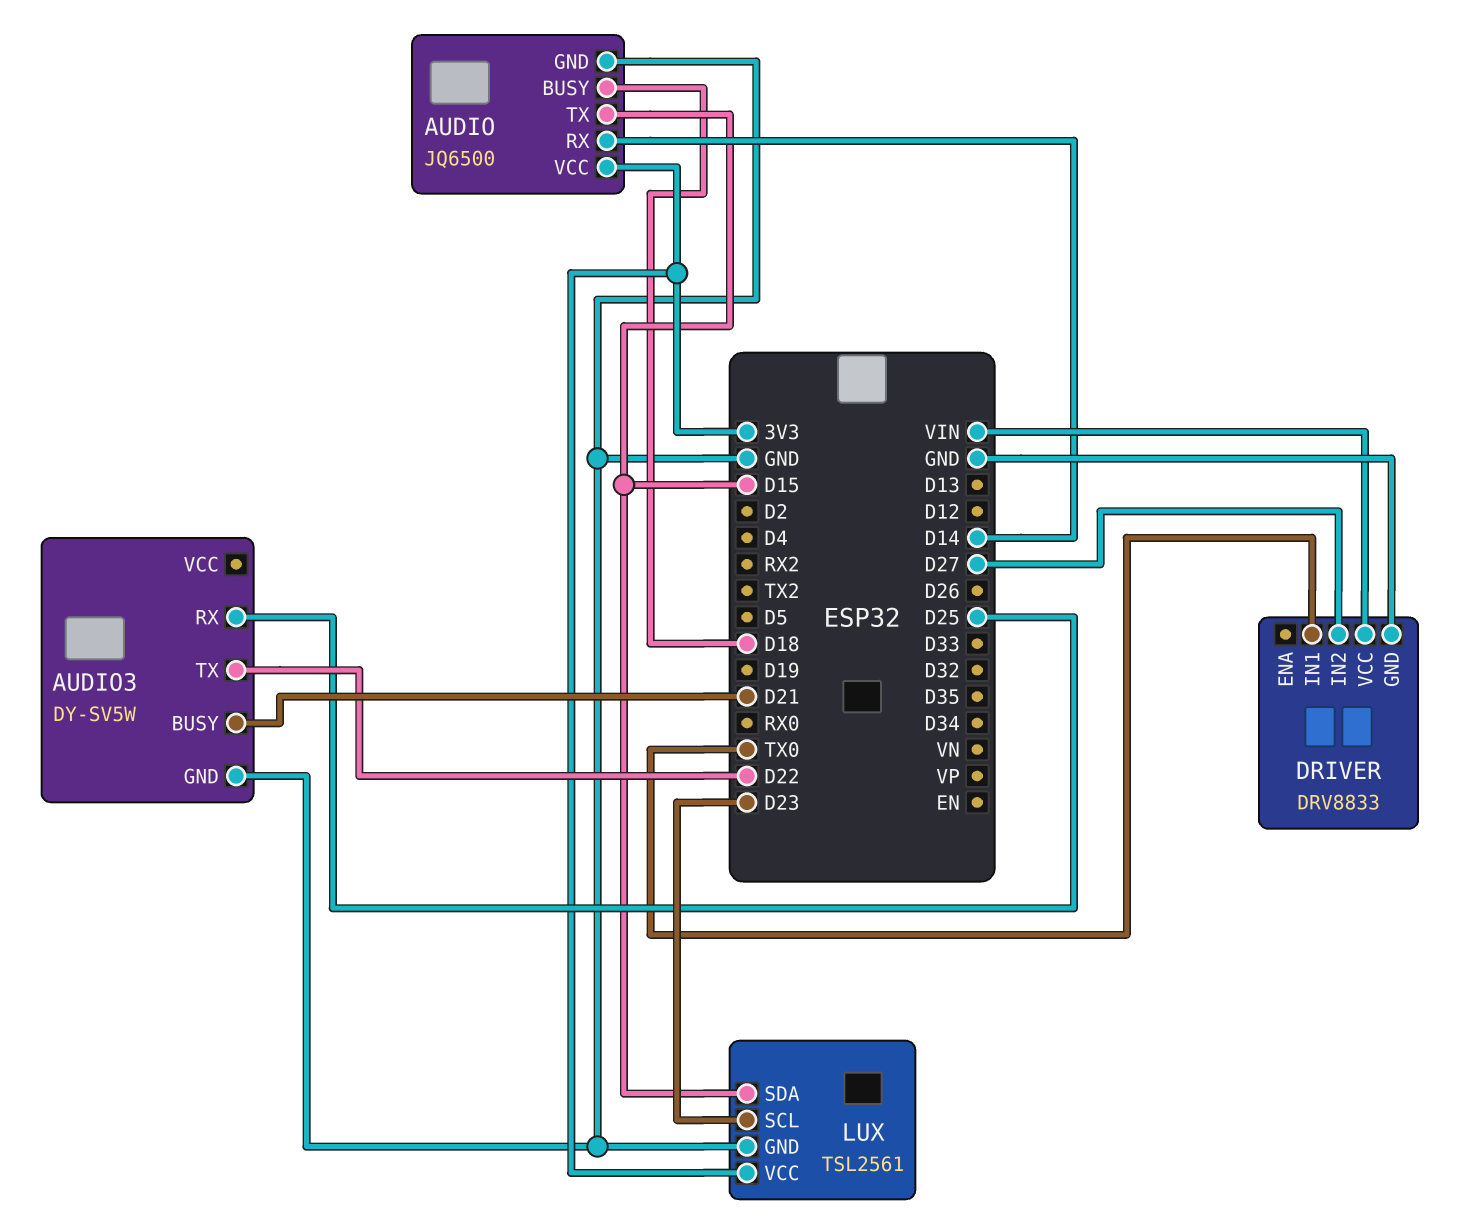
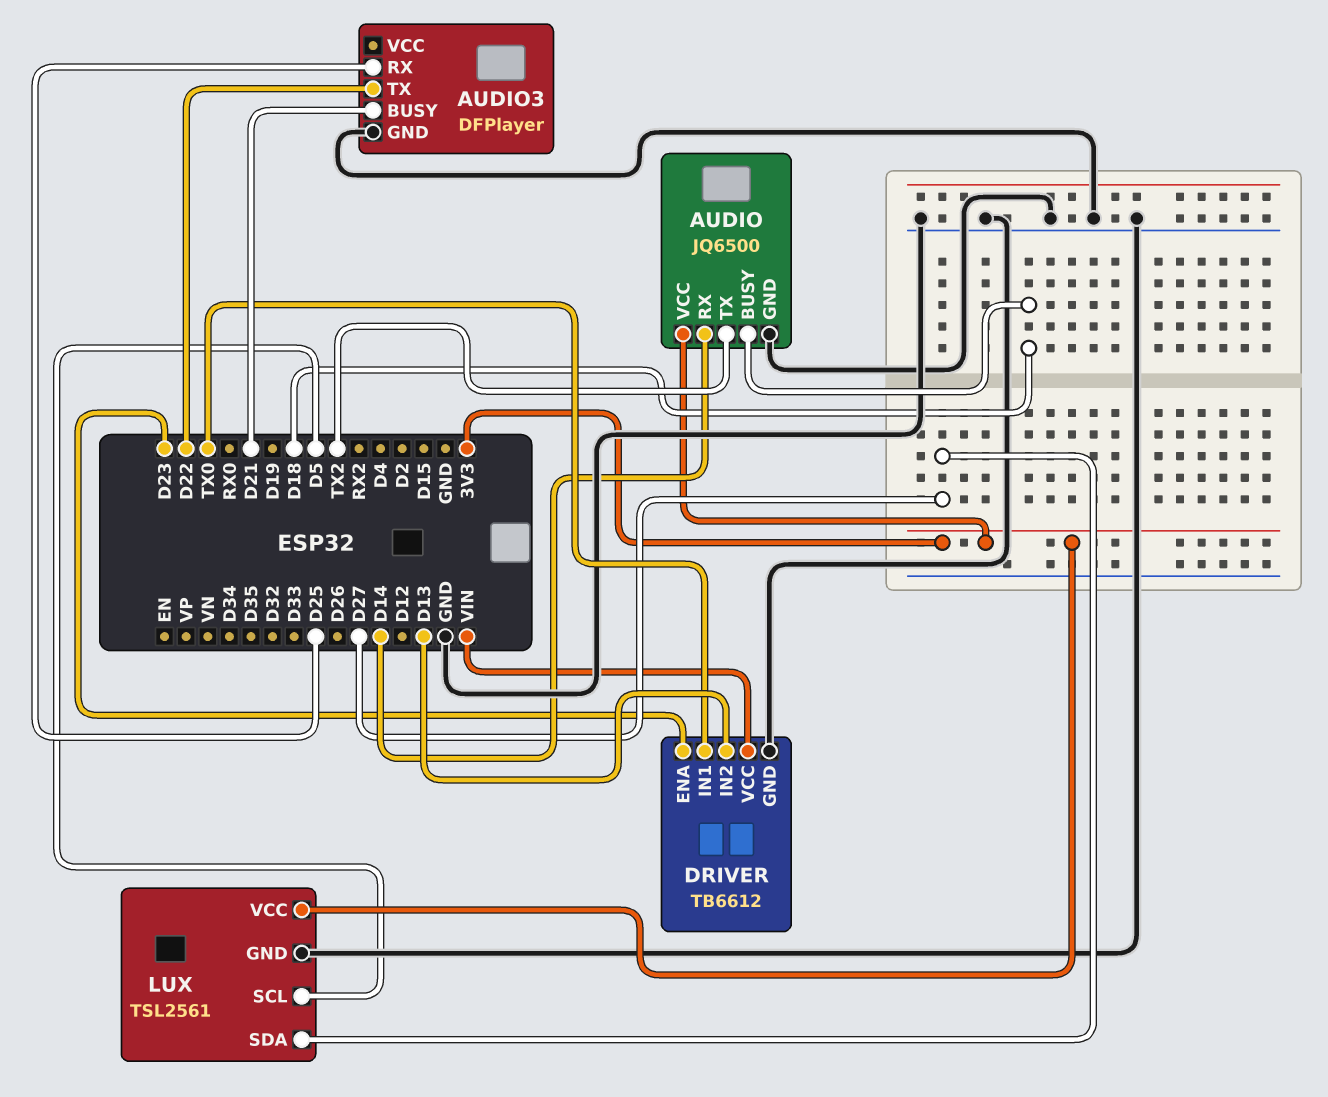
AUDIO pin TX: D15 -> TX2
AUDIO3: DY-SV5W -> DFPlayer
DRIVER: DRV8833 -> TB6612
DRIVER pin ENA: none -> D23
DRIVER pin IN2: D27 -> D13
LUX pin SCL: D23 -> D5
LUX pin SDA: D15 -> D27

